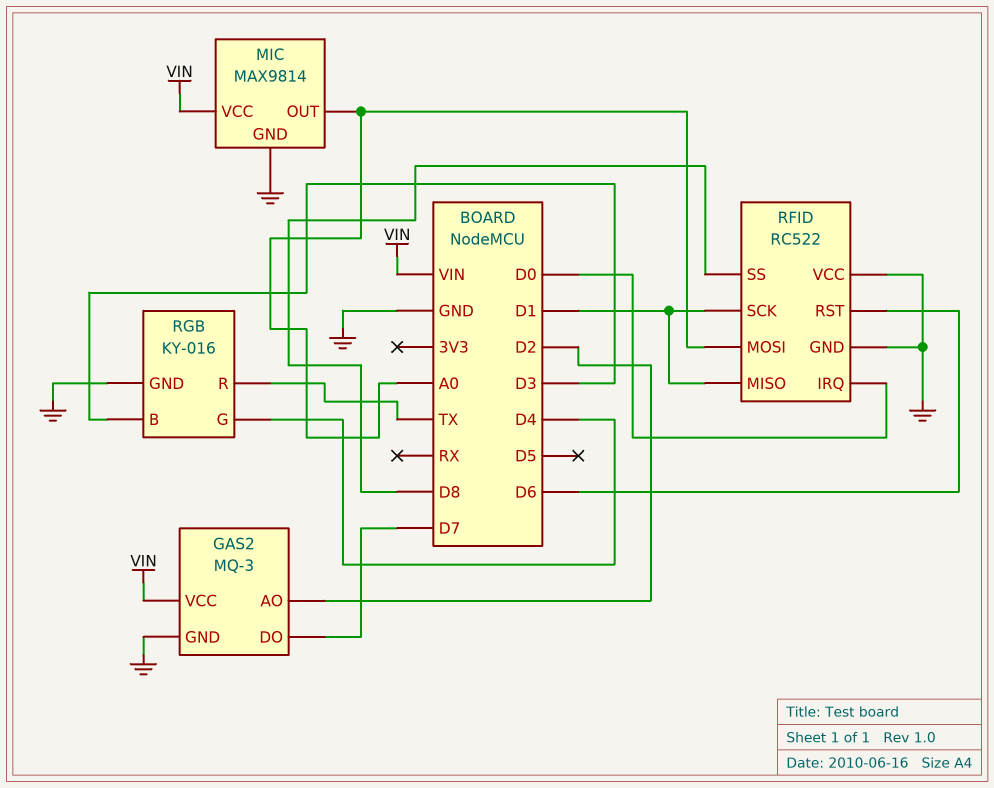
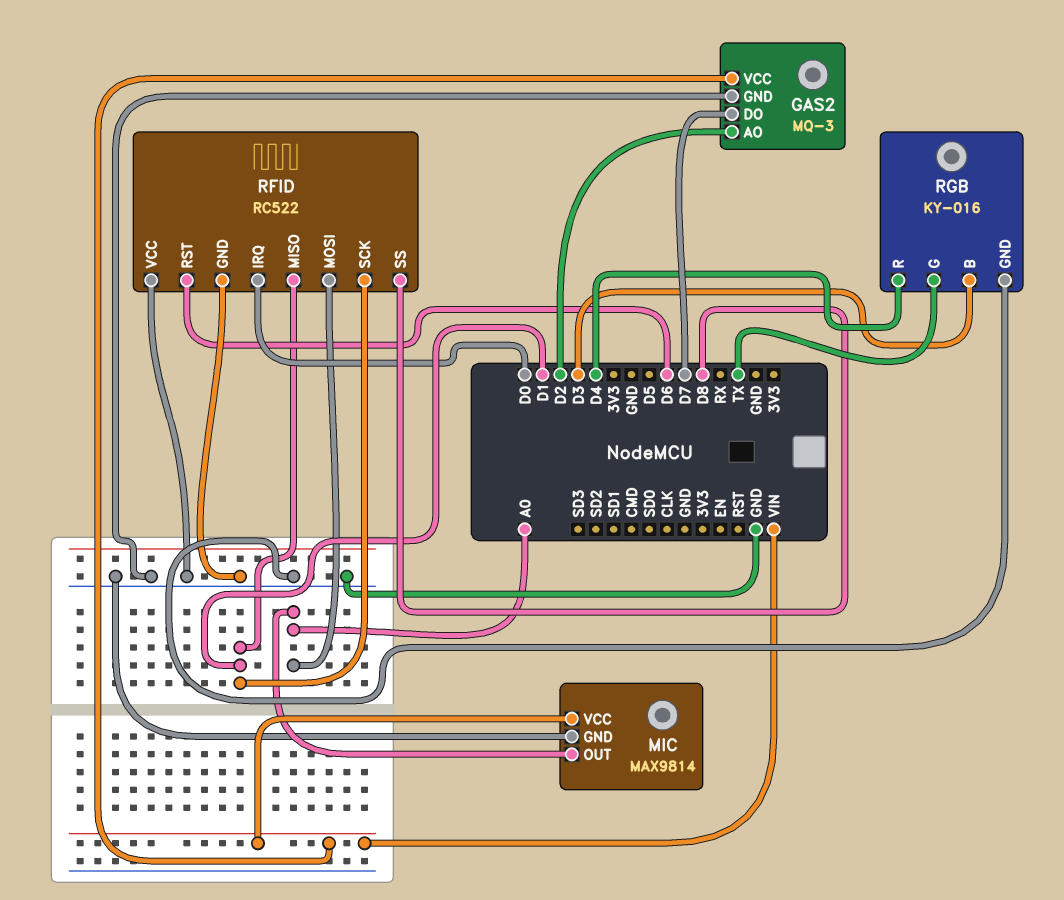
RGB pin G: D4 -> TX
RGB pin R: TX -> D4

